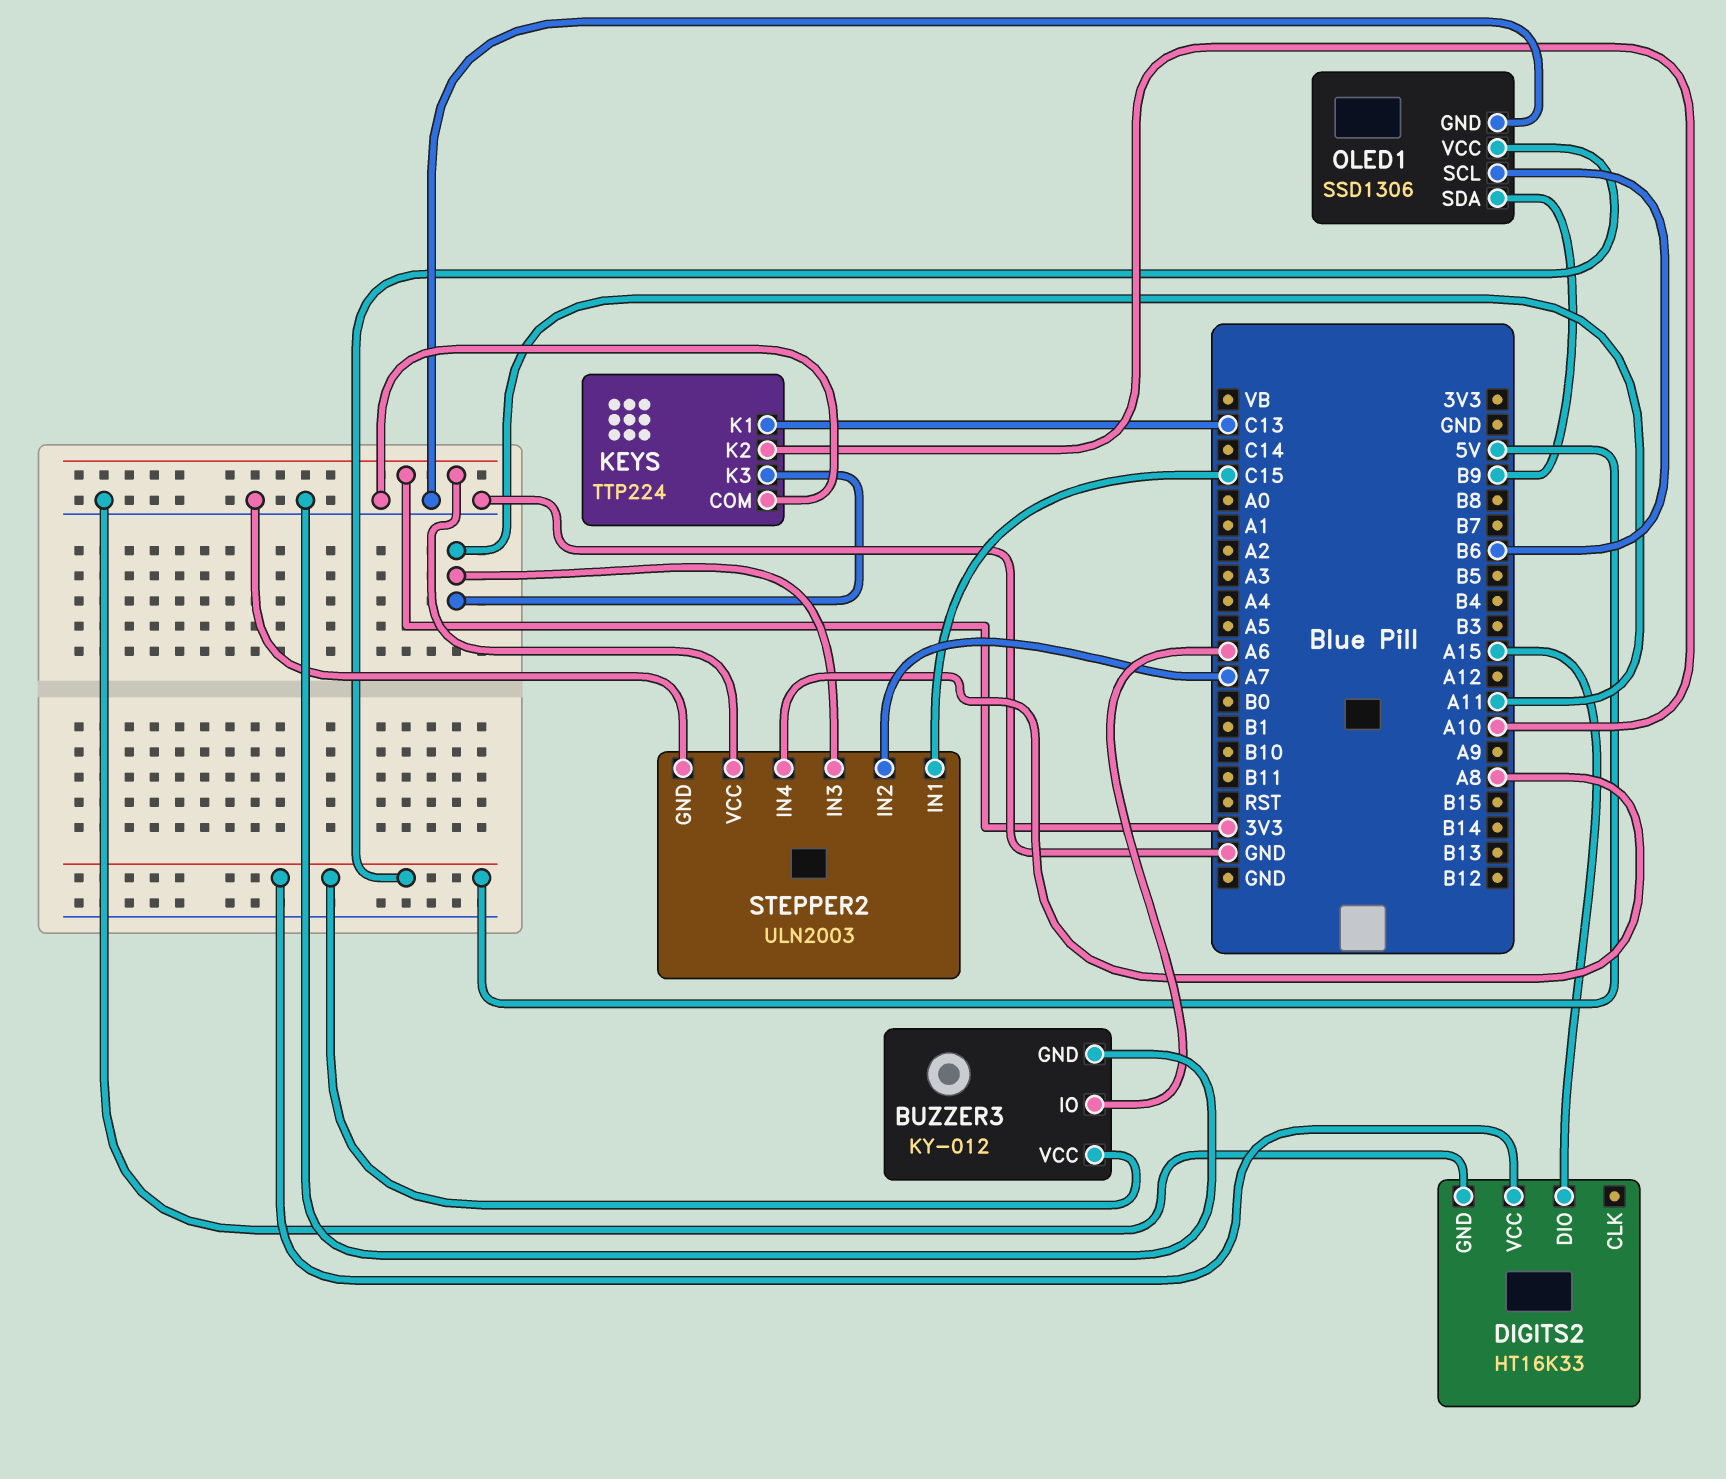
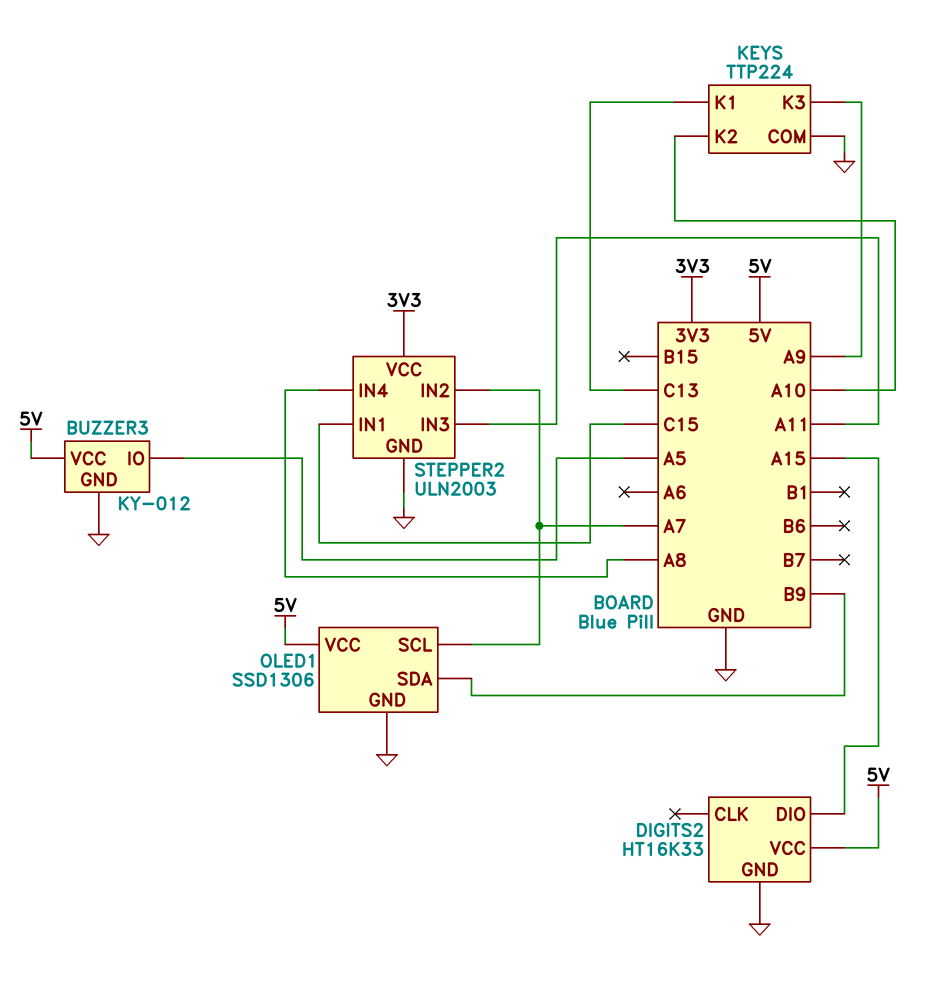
BUZZER3 pin IO: A6 -> A5
KEYS pin K3: A11 -> A9
OLED1 pin SCL: B6 -> A7

